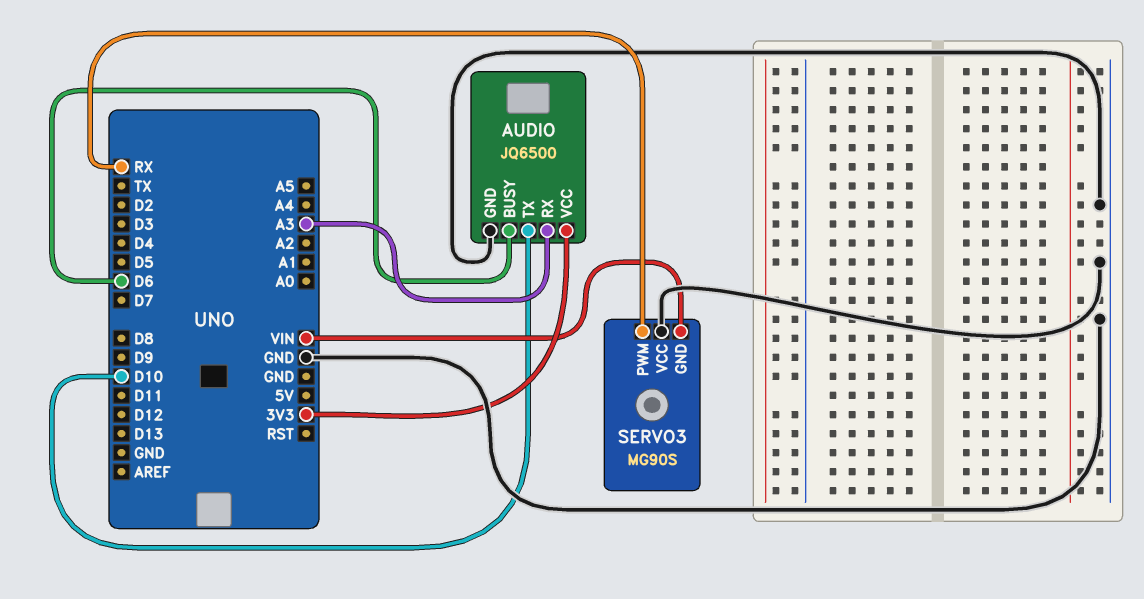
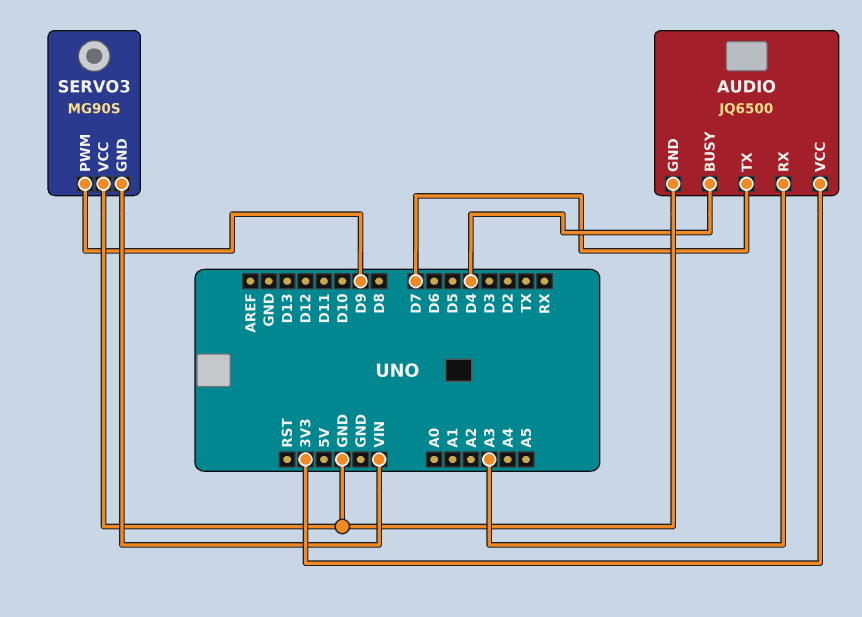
AUDIO pin BUSY: D6 -> D4
AUDIO pin TX: D10 -> D7
SERVO3 pin PWM: RX -> D9

